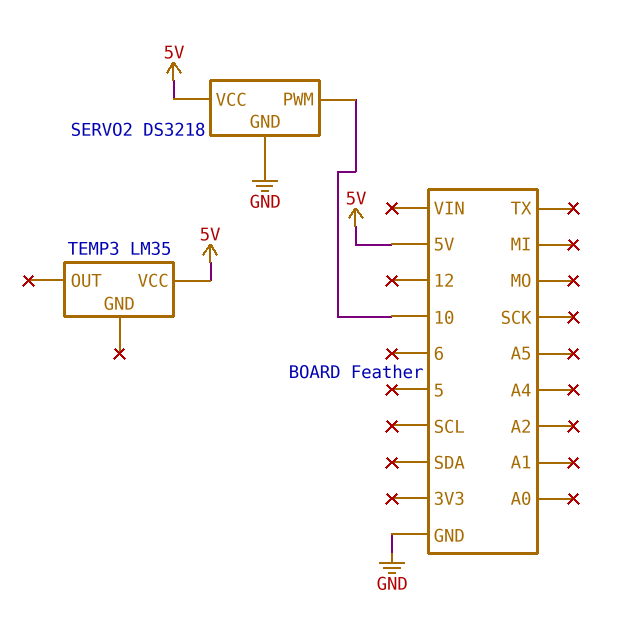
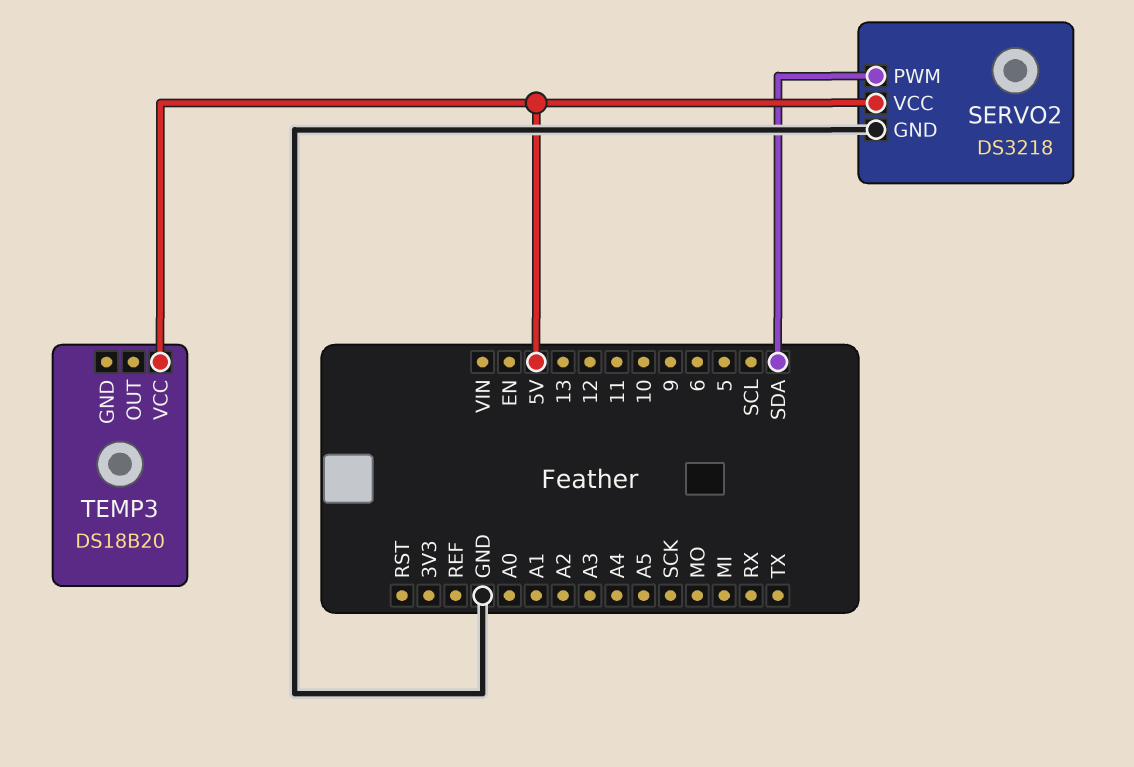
SERVO2 pin PWM: 10 -> SDA
TEMP3: LM35 -> DS18B20

